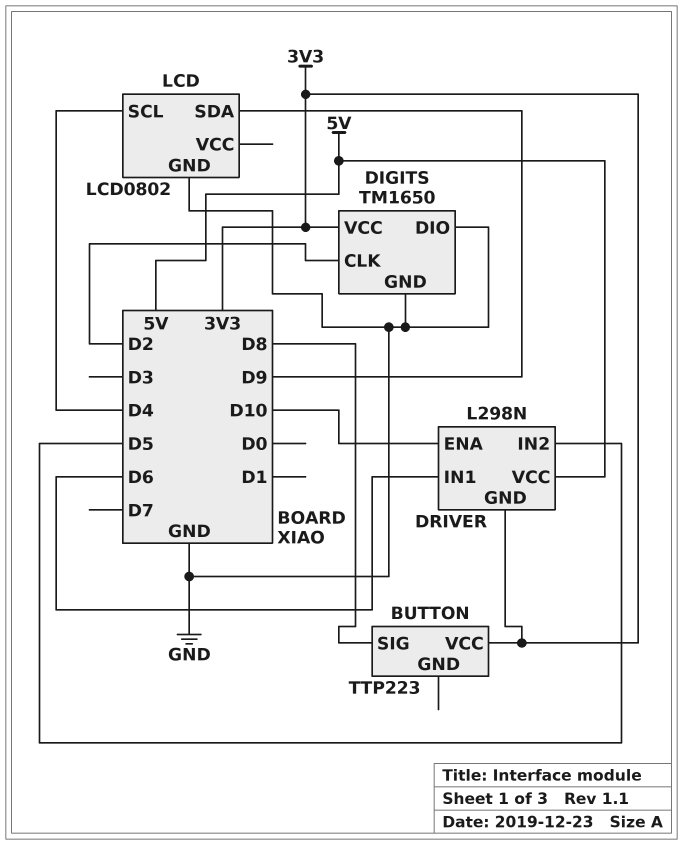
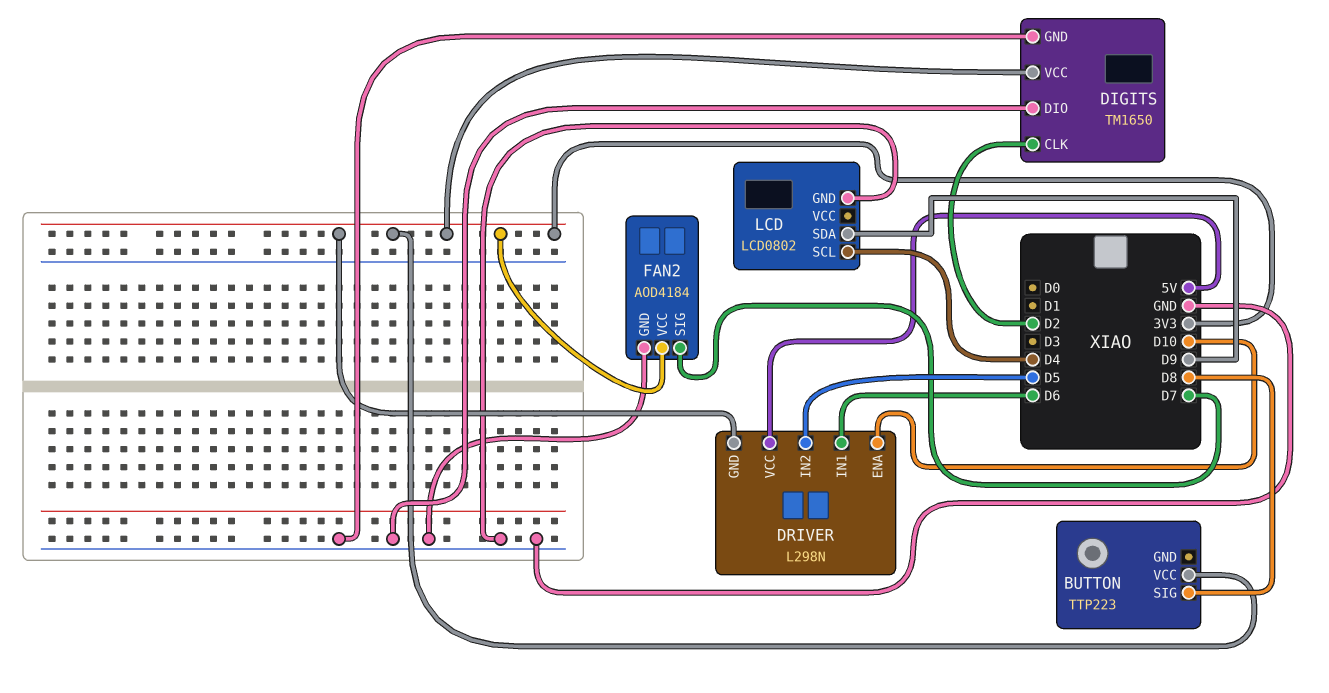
FAN2: none -> AOD4184
FAN2 pin GND: none -> GND
FAN2 pin SIG: none -> D7
FAN2 pin VCC: none -> 3V3

